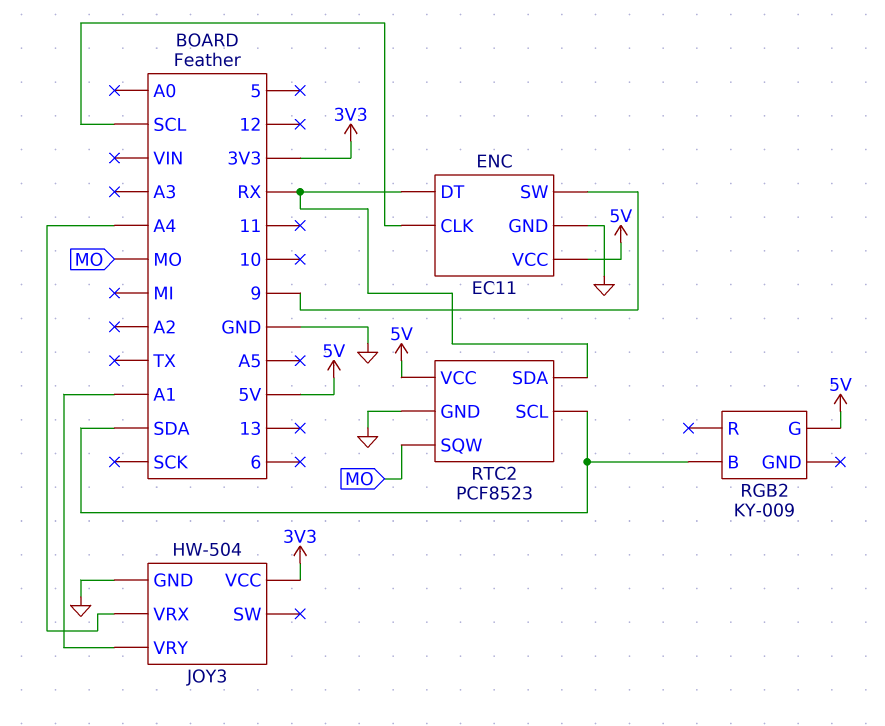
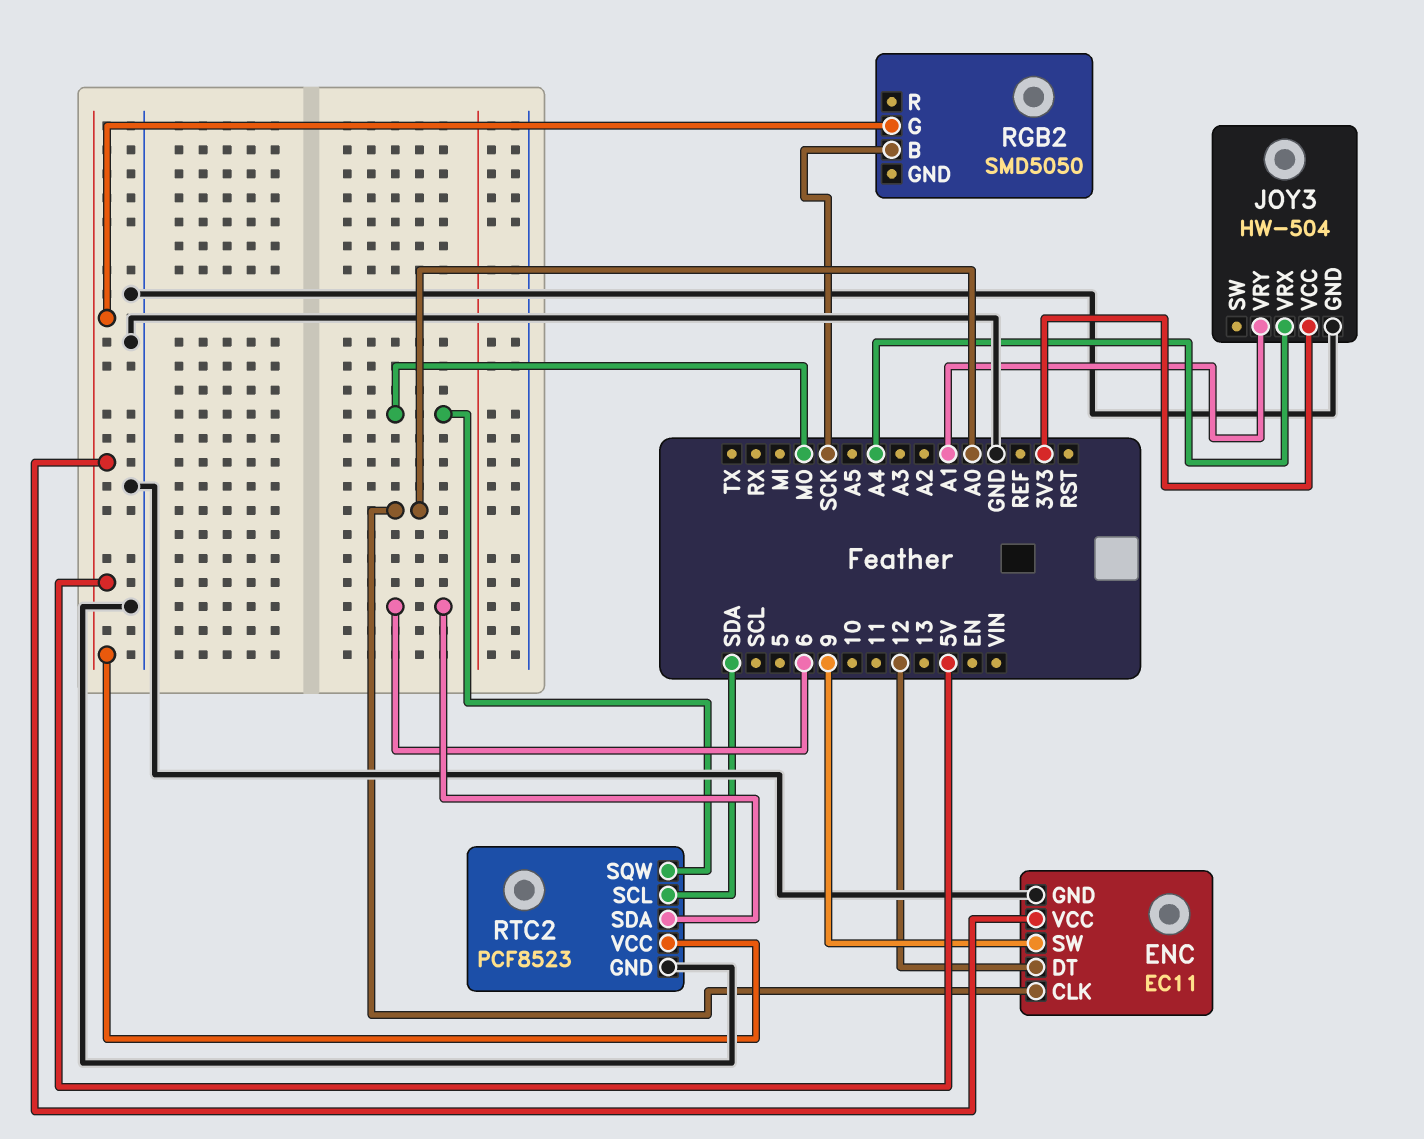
ENC pin CLK: SCL -> A0
ENC pin DT: RX -> 12
RGB2: KY-009 -> SMD5050
RGB2 pin B: SDA -> SCK
RTC2 pin SDA: RX -> 6

